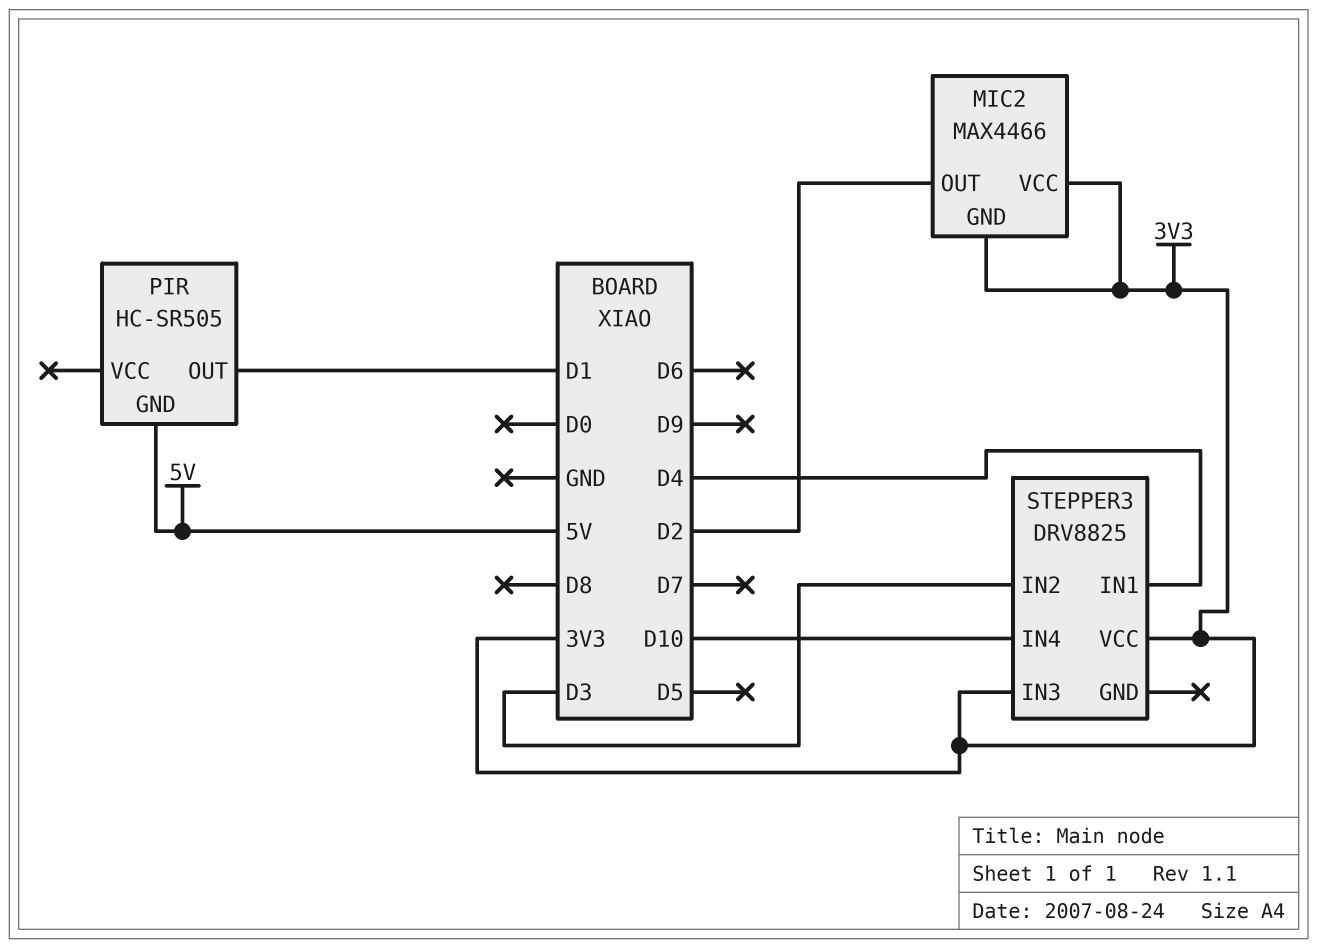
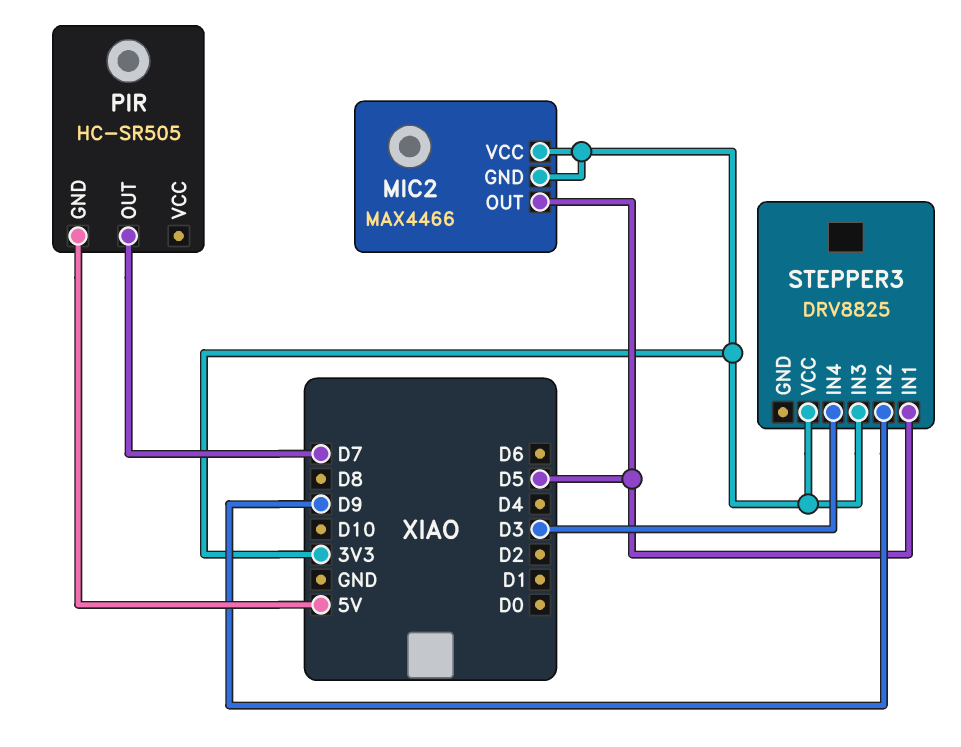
MIC2 pin OUT: D2 -> D5
PIR pin OUT: D1 -> D7
STEPPER3 pin IN1: D4 -> D5
STEPPER3 pin IN2: D3 -> D9
STEPPER3 pin IN4: D10 -> D3

